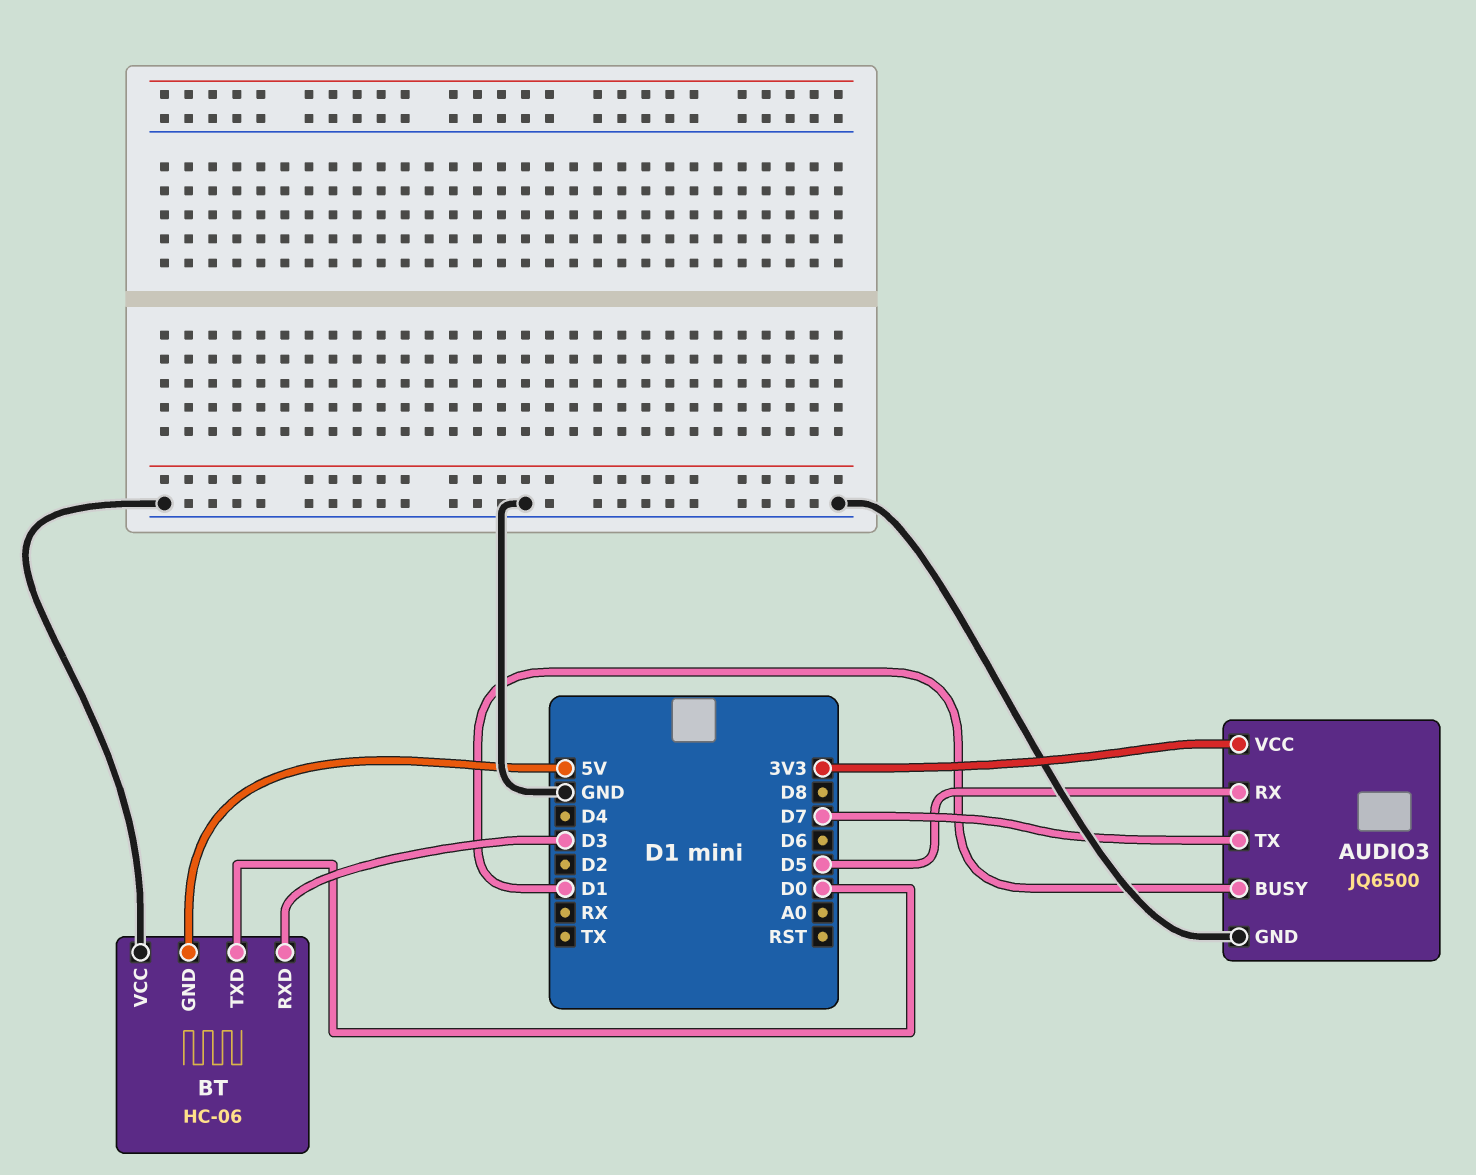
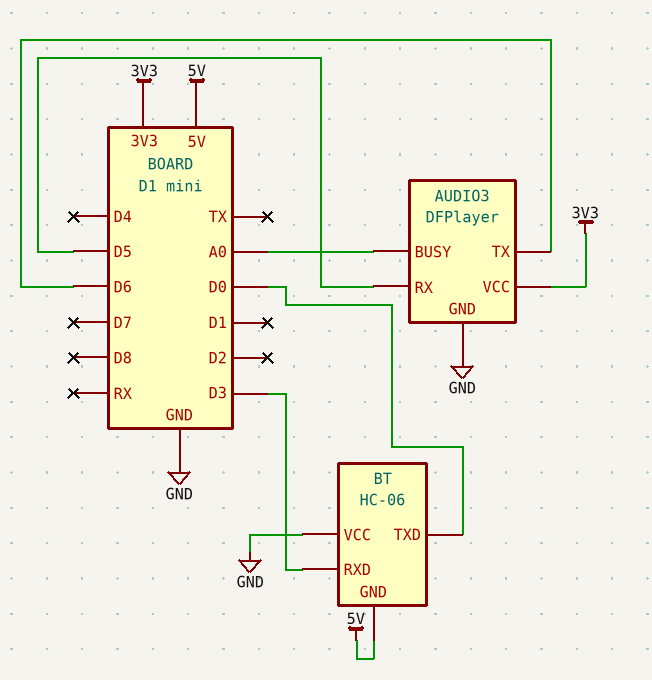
AUDIO3: JQ6500 -> DFPlayer
AUDIO3 pin BUSY: D1 -> A0
AUDIO3 pin TX: D7 -> D6

